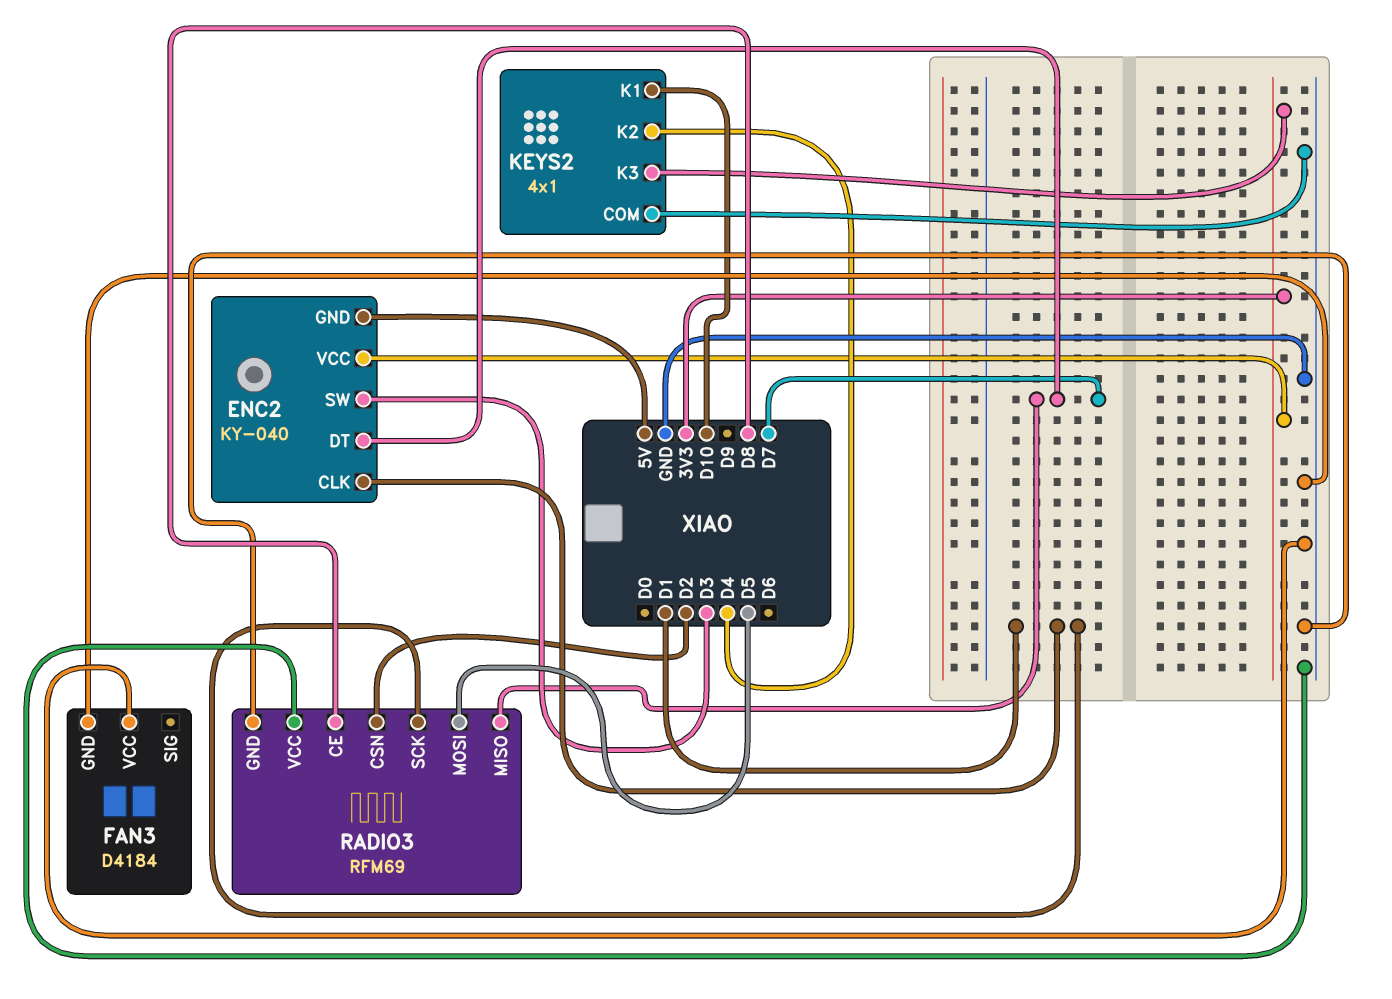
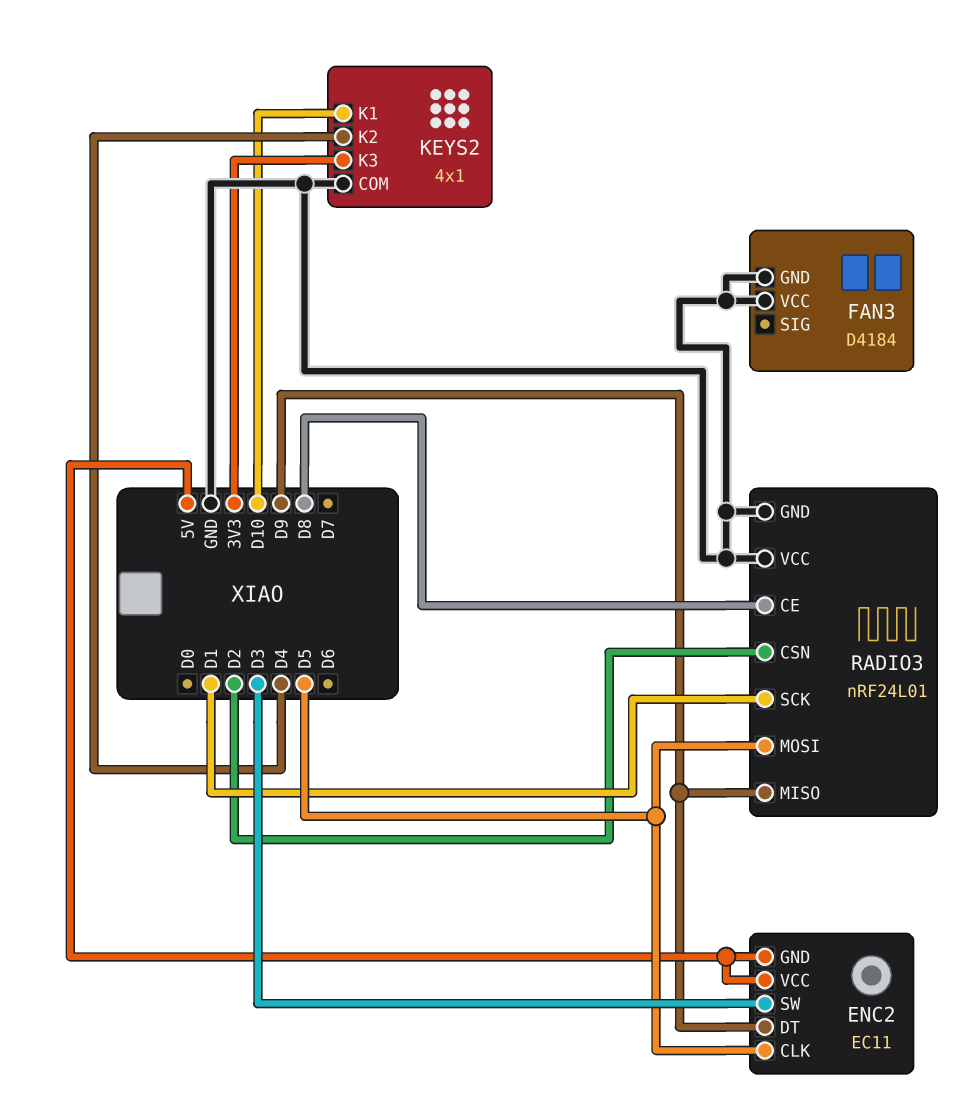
ENC2: KY-040 -> EC11
ENC2 pin CLK: D1 -> D5
ENC2 pin DT: D7 -> D9
ENC2 pin VCC: 3V3 -> 5V
RADIO3: RFM69 -> nRF24L01
RADIO3 pin MISO: D7 -> D9

